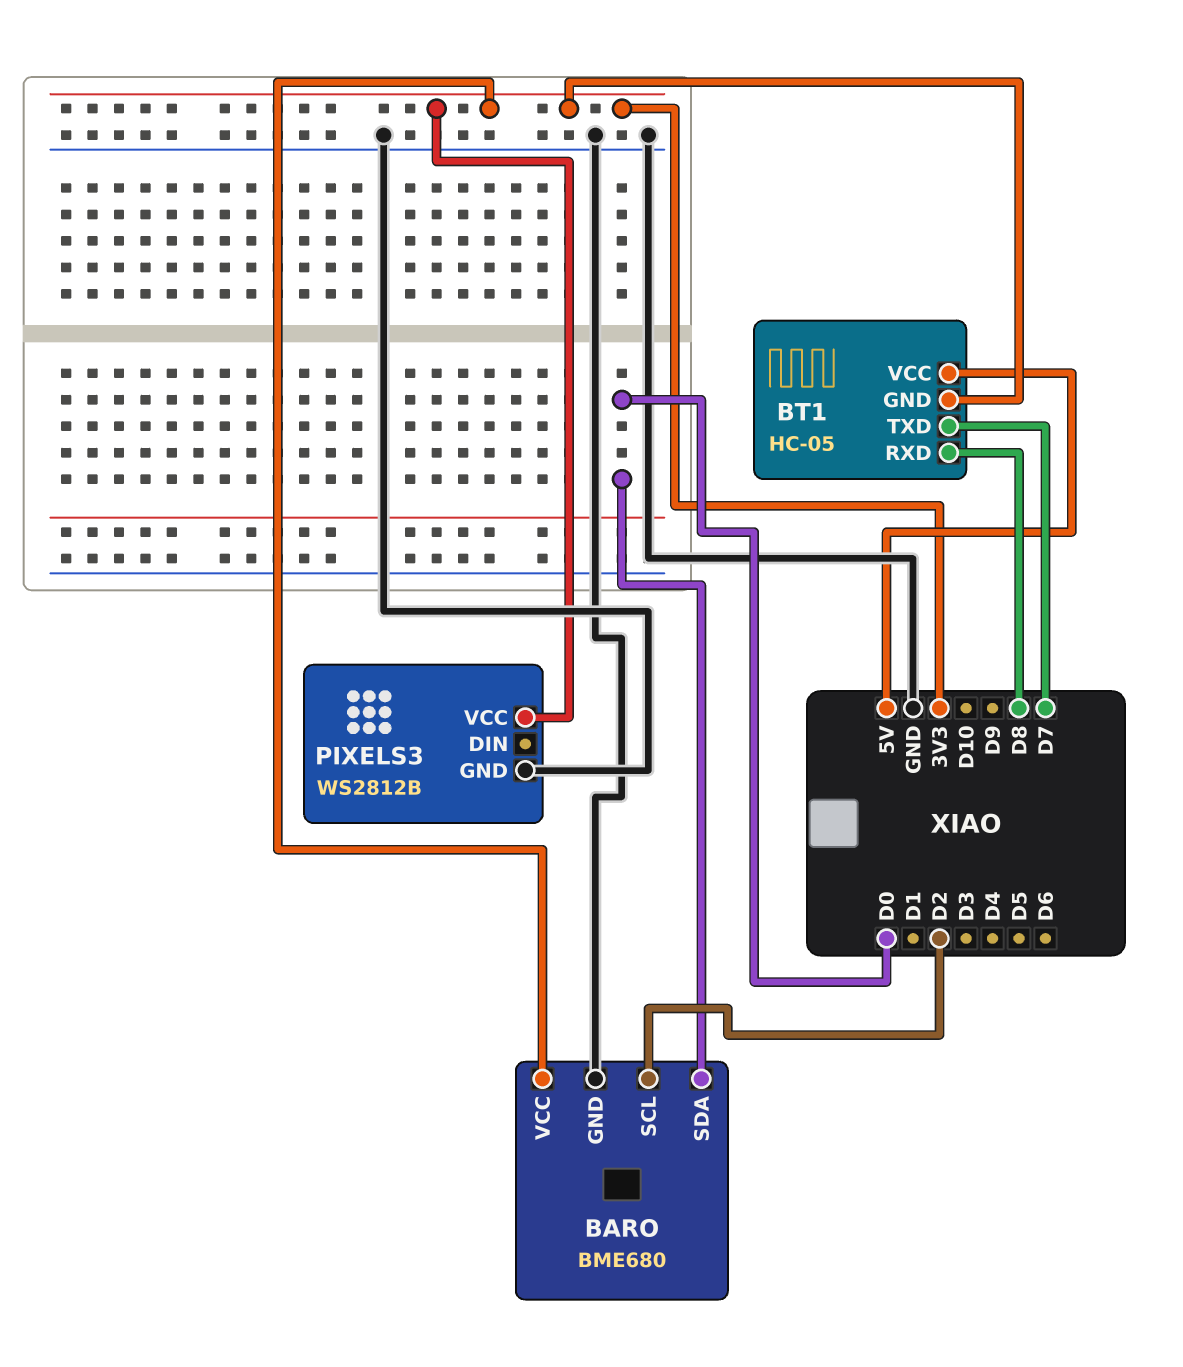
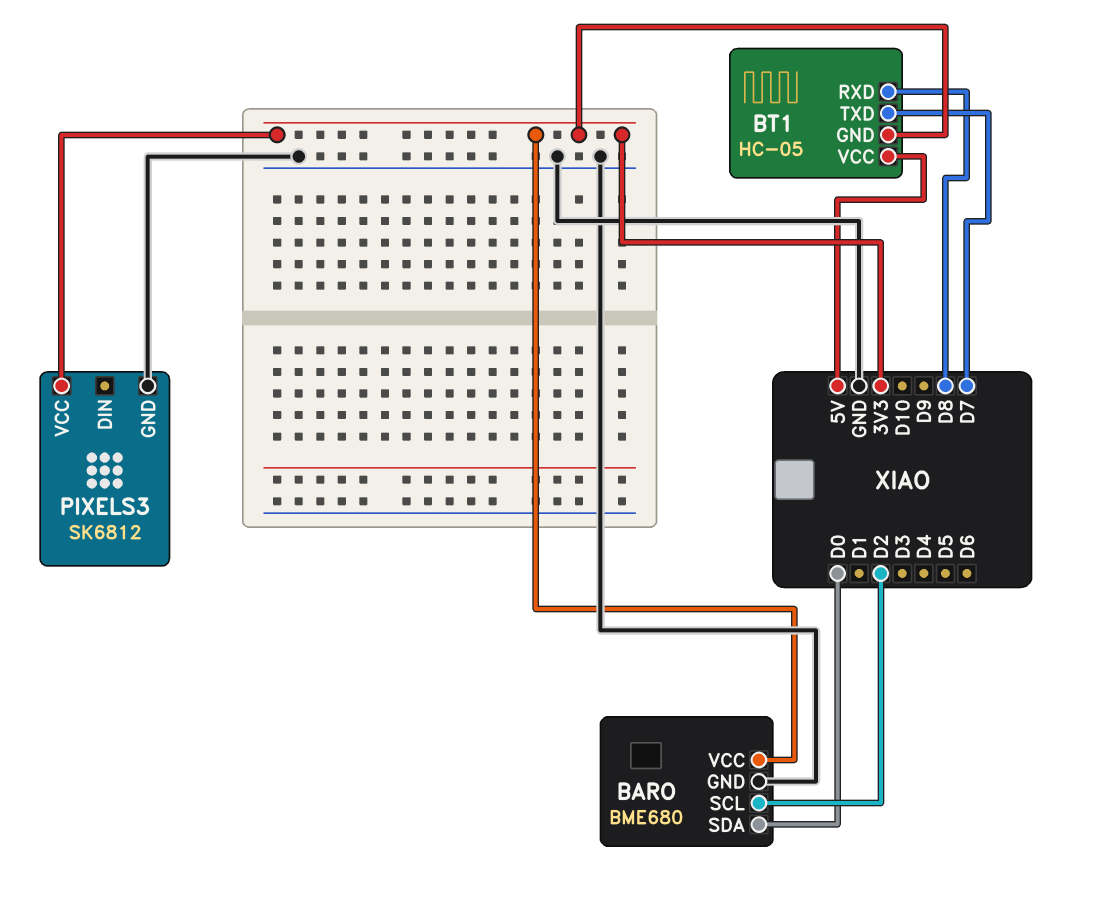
PIXELS3: WS2812B -> SK6812

